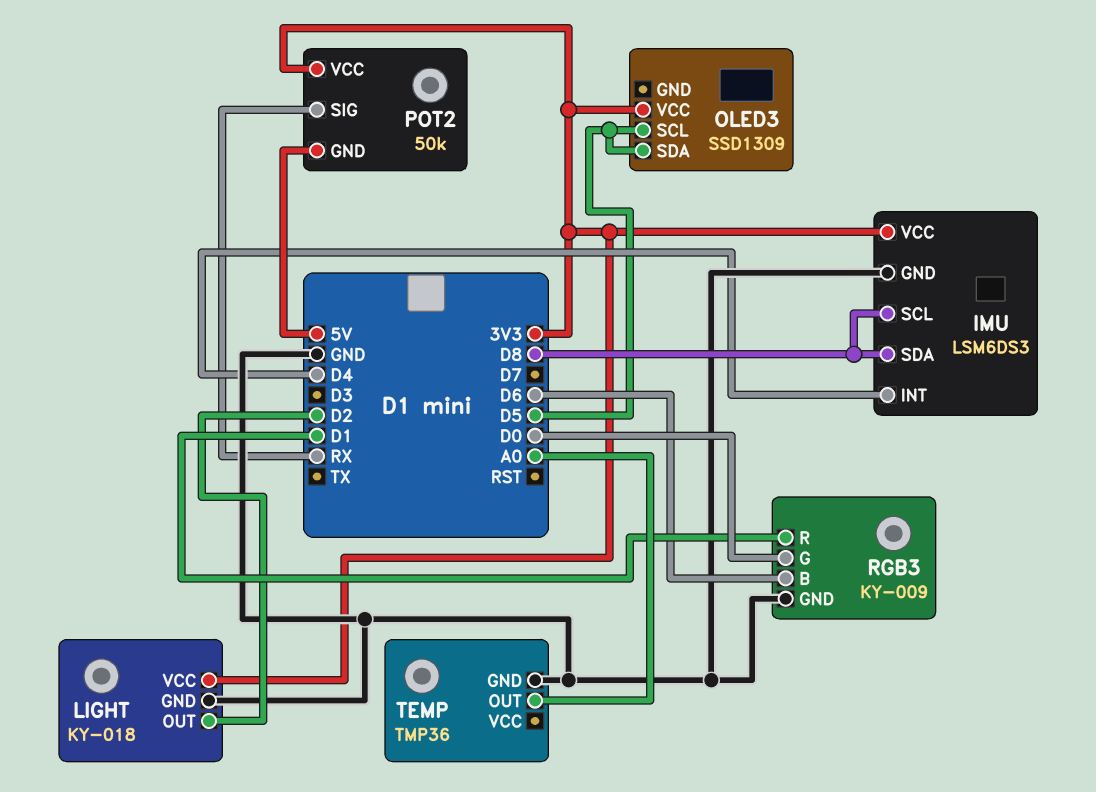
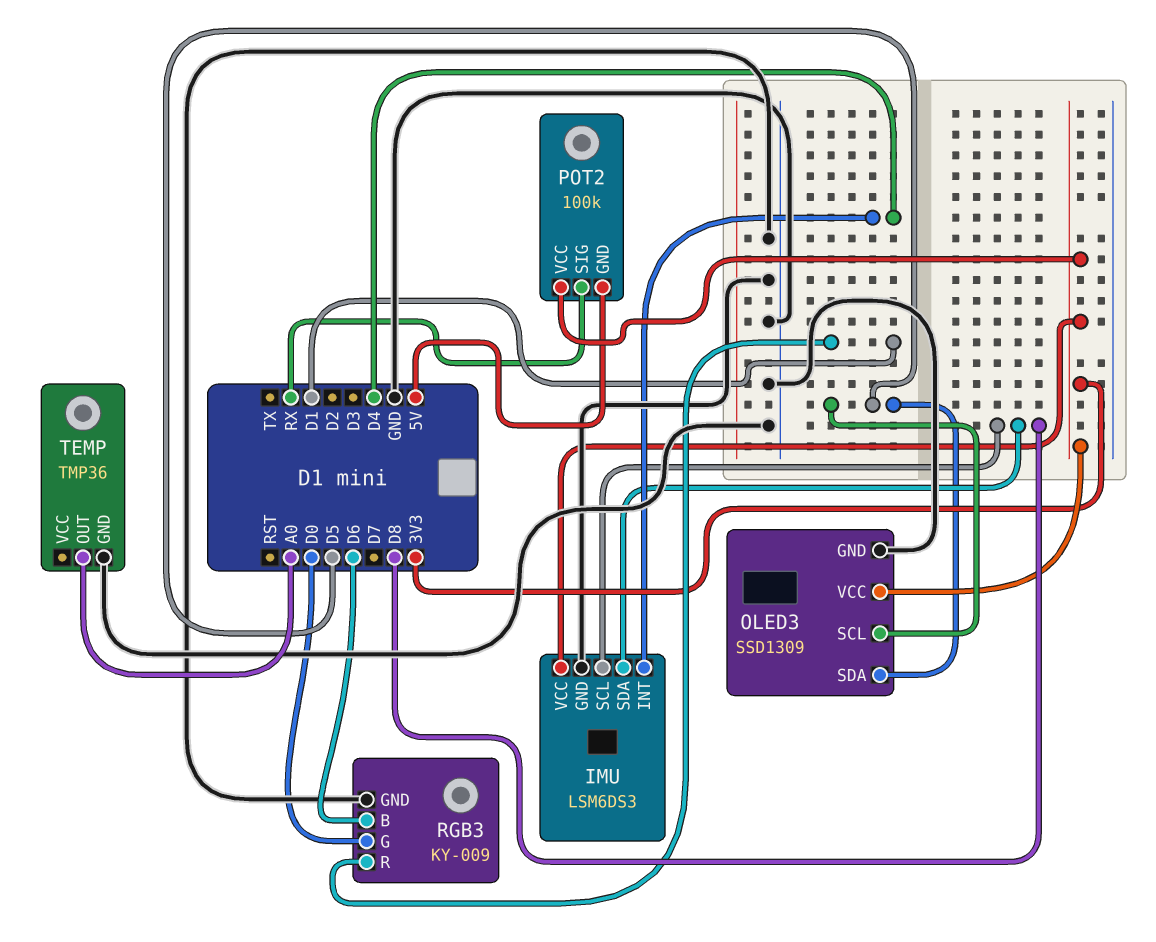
LIGHT: KY-018 -> none
LIGHT pin GND: GND -> none
LIGHT pin OUT: D2 -> none
LIGHT pin VCC: 3V3 -> none
OLED3 pin GND: none -> GND
POT2: 50k -> 100k

